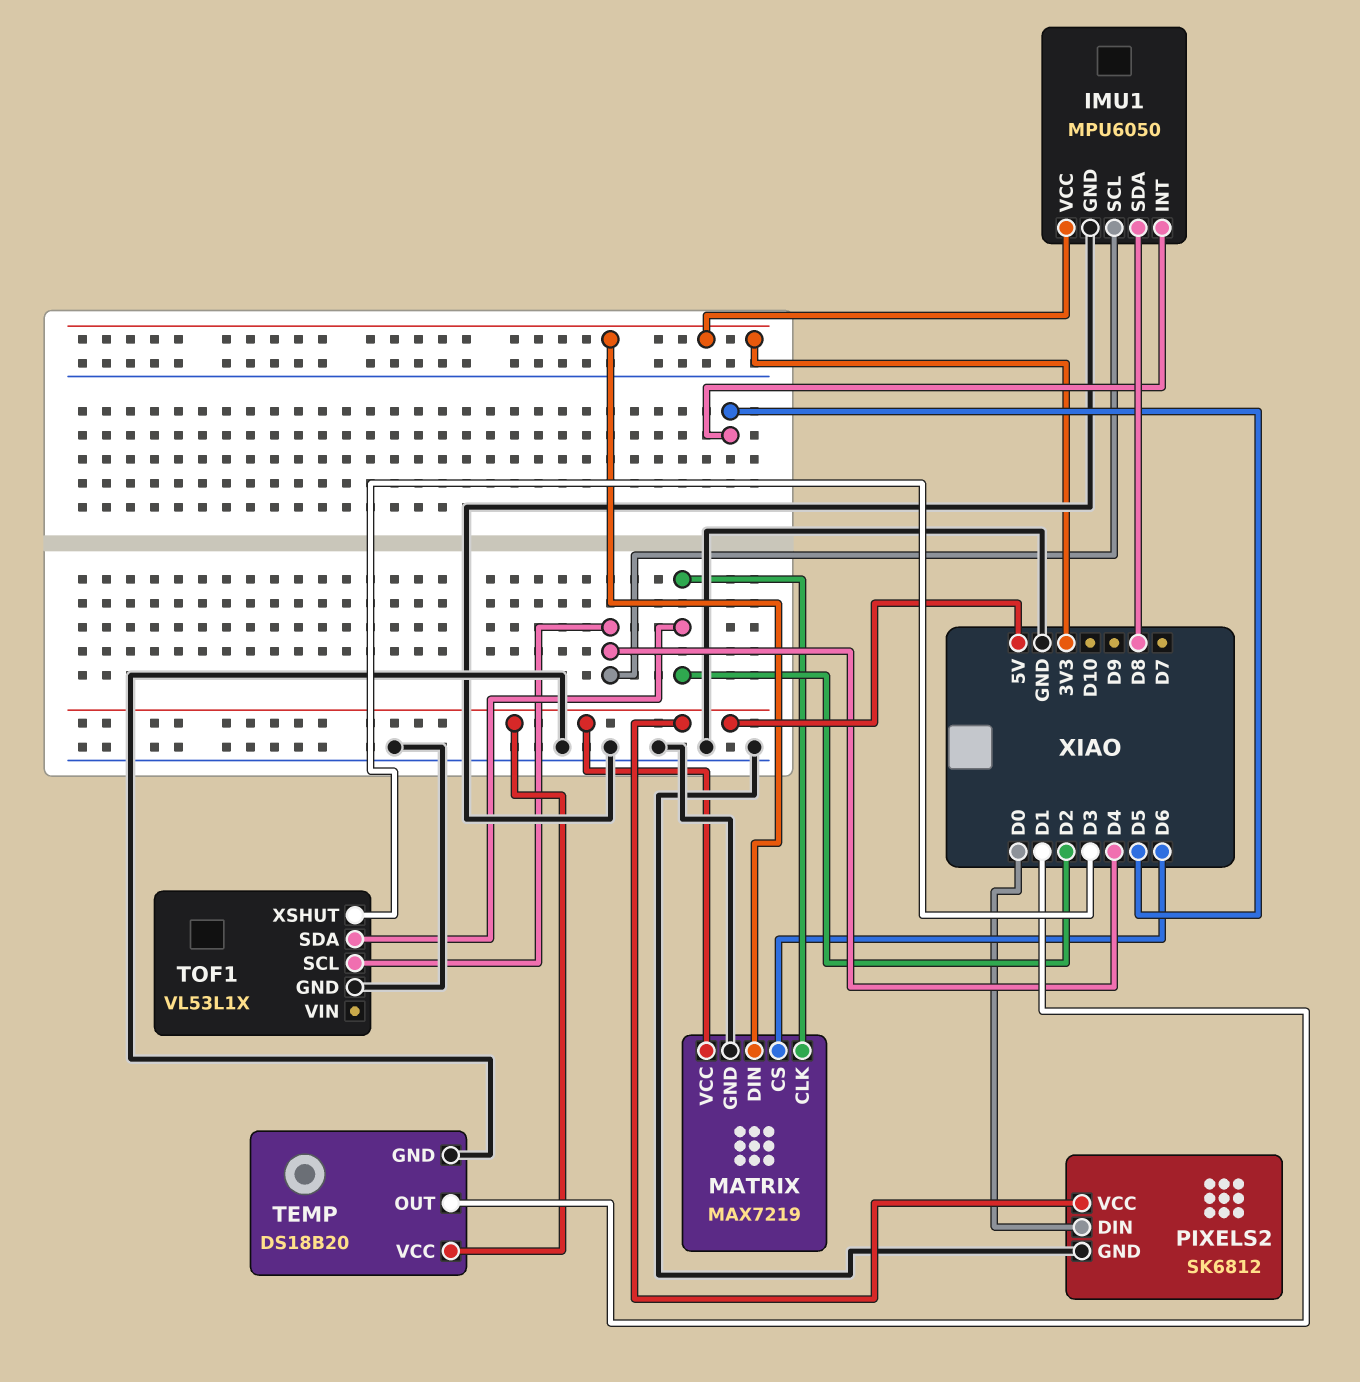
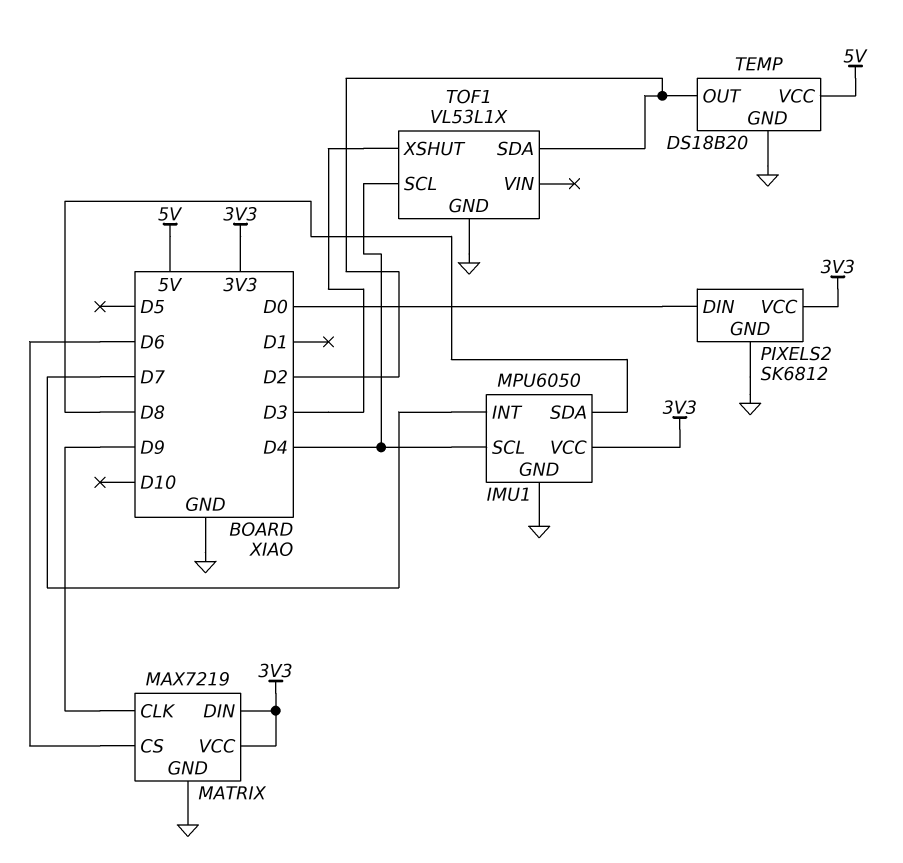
IMU1 pin INT: D5 -> D7
MATRIX pin CLK: D2 -> D9
MATRIX pin VCC: 5V -> 3V3
PIXELS2 pin VCC: 5V -> 3V3
TEMP pin OUT: D1 -> D2

